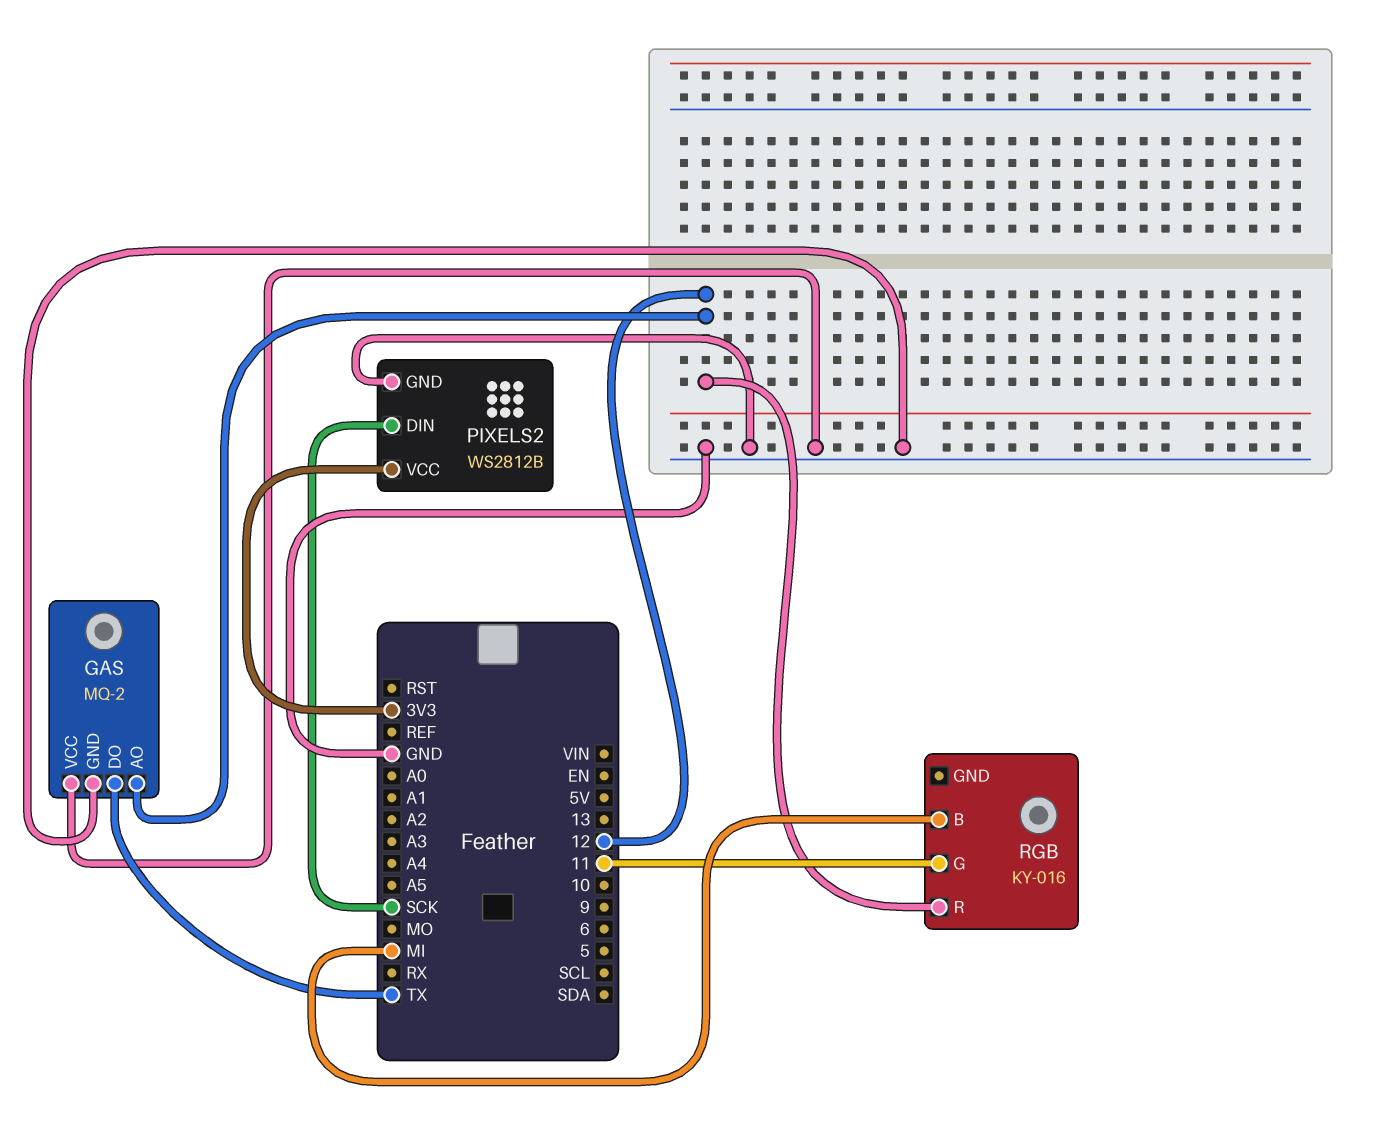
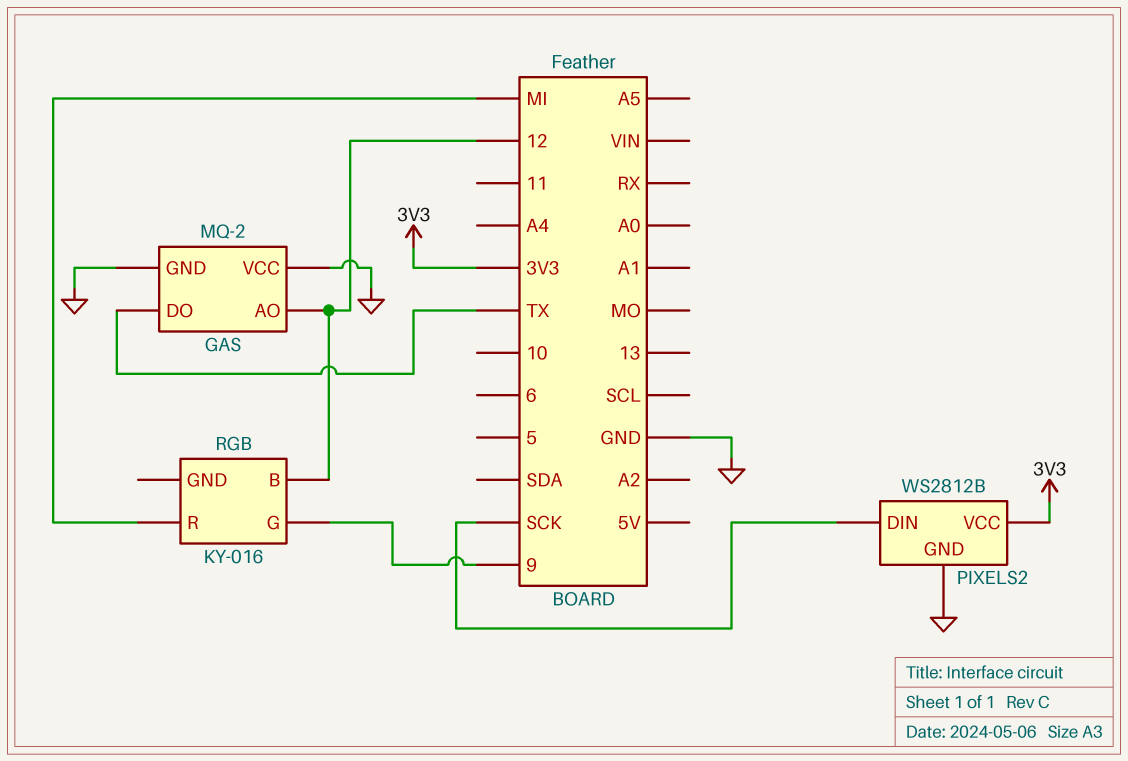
RGB pin B: MI -> 12
RGB pin G: 11 -> 9
RGB pin R: 12 -> MI

